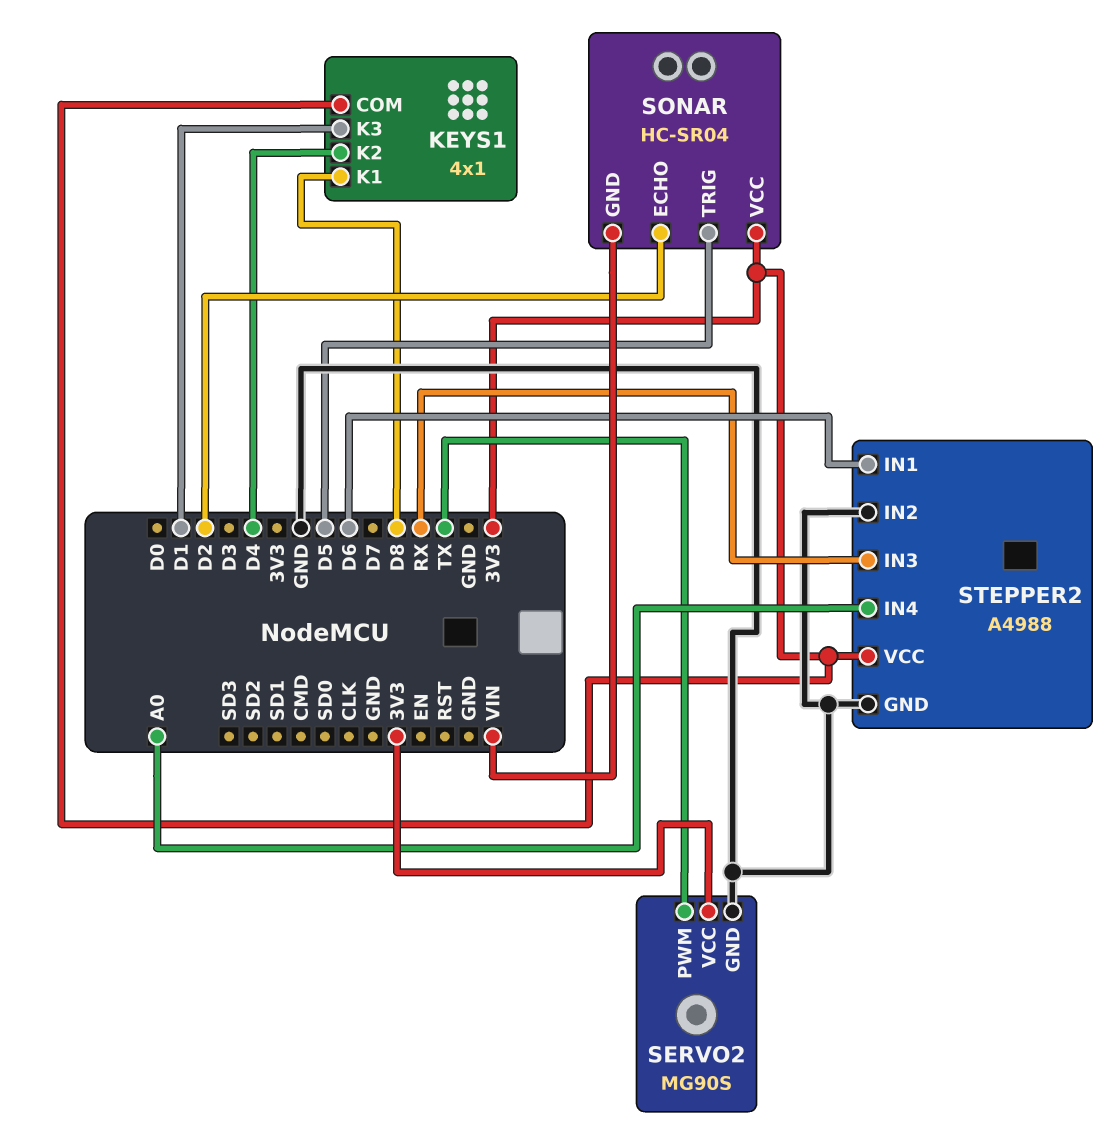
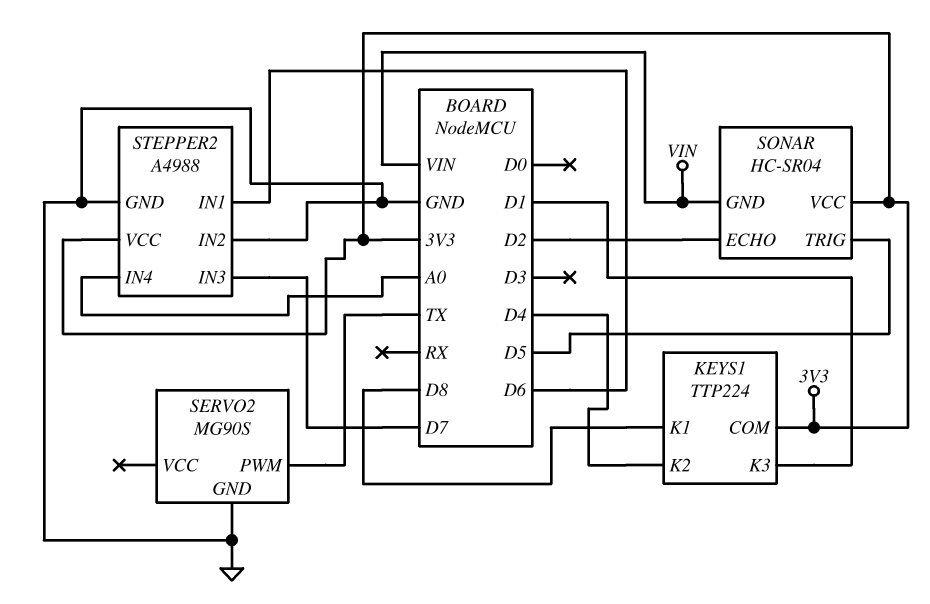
KEYS1: 4x1 -> TTP224
SERVO2 pin VCC: 3V3 -> none
STEPPER2 pin IN3: RX -> D7

